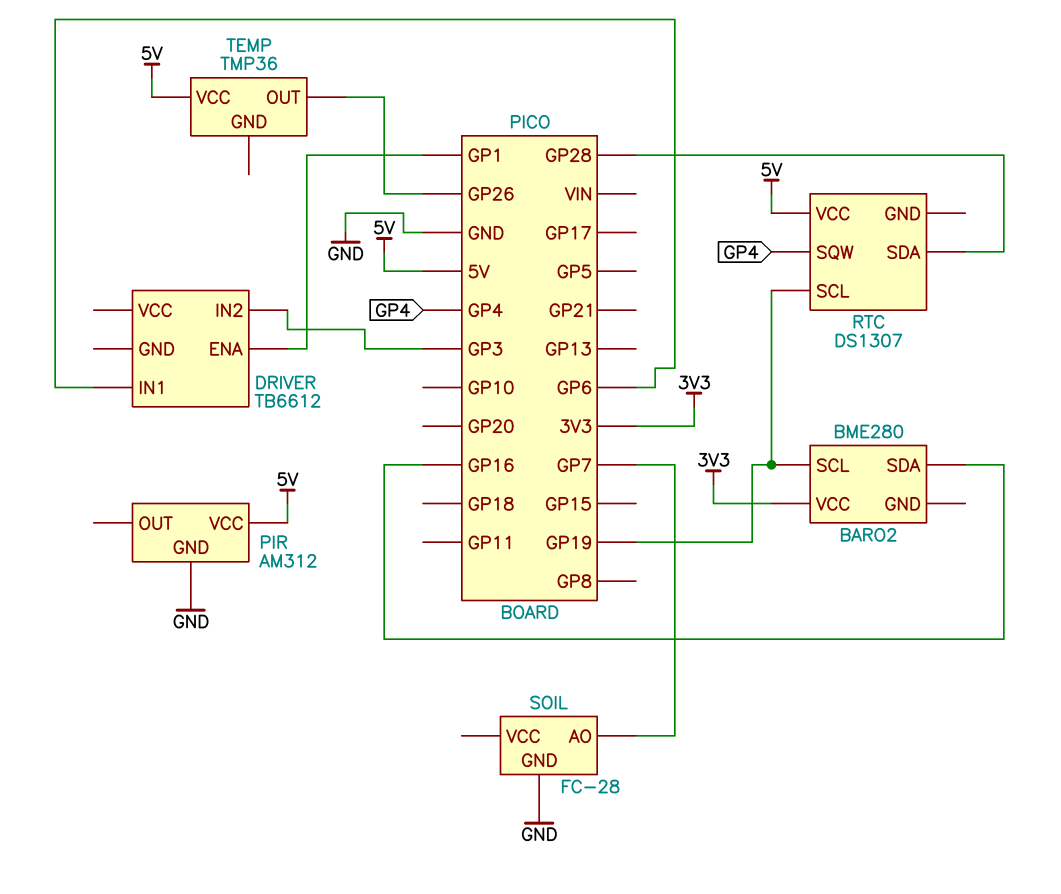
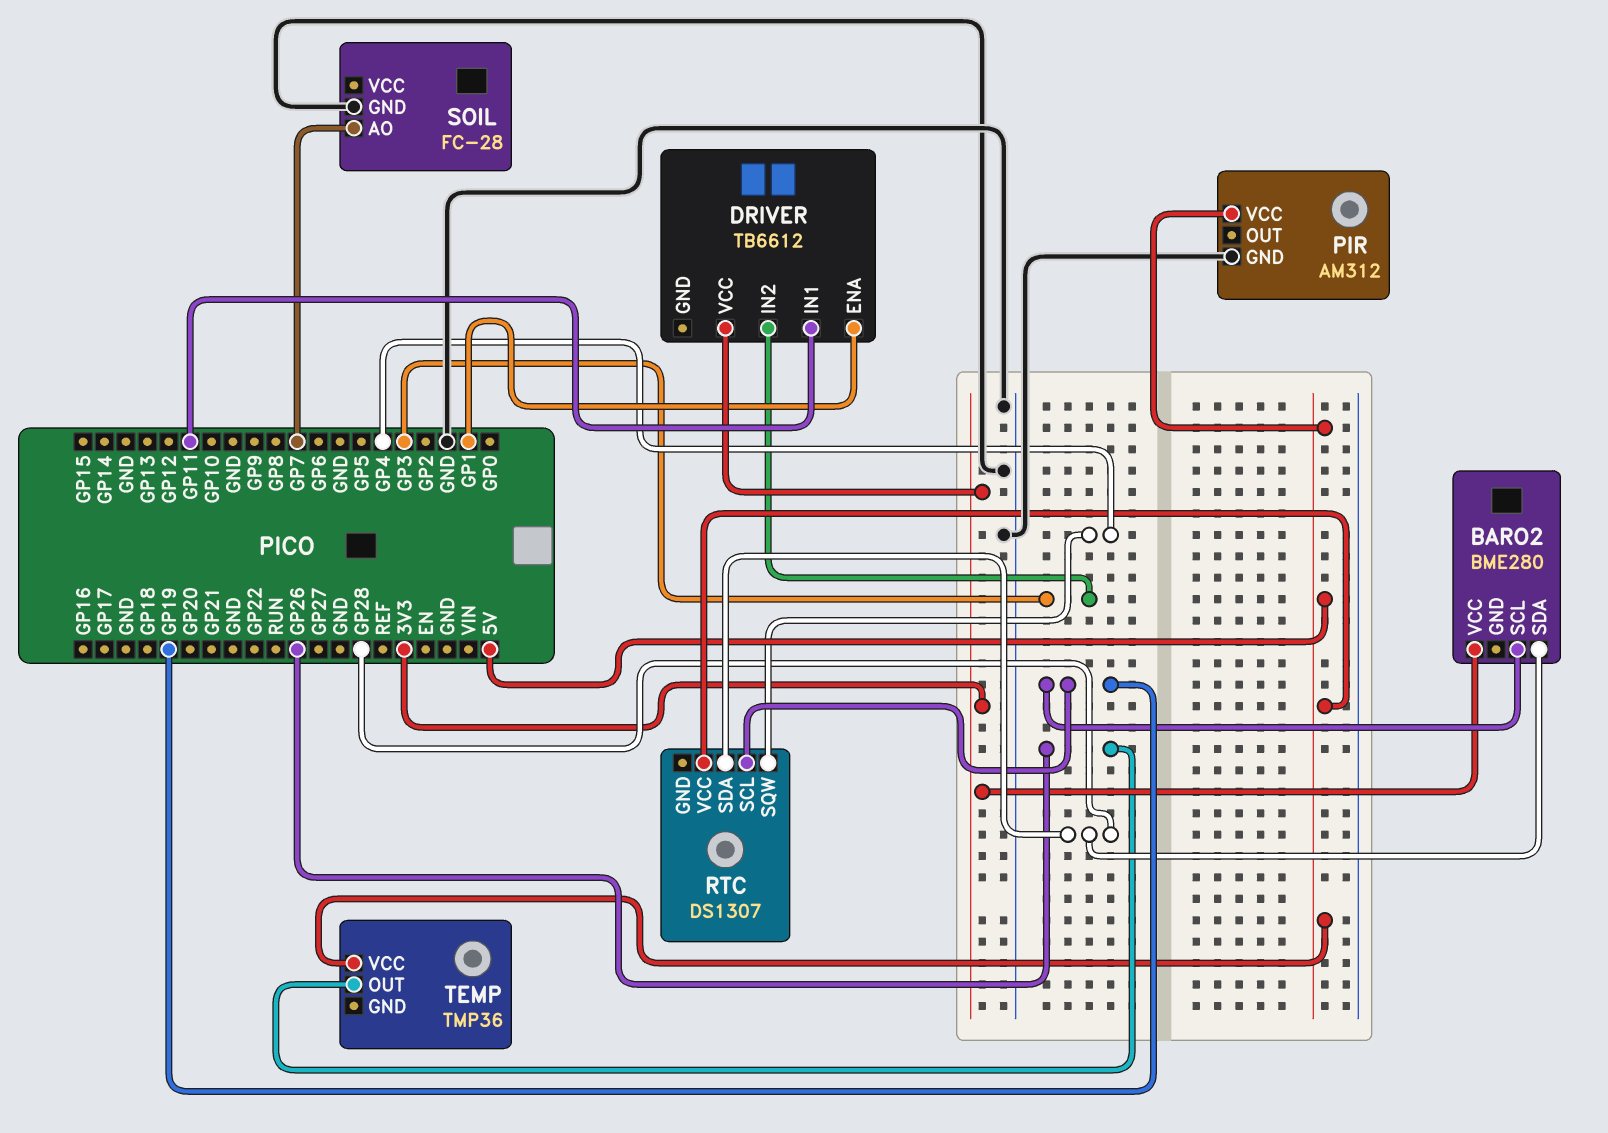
BARO2 pin SDA: GP16 -> GP28
DRIVER pin IN1: GP6 -> GP11
DRIVER pin VCC: none -> 3V3

